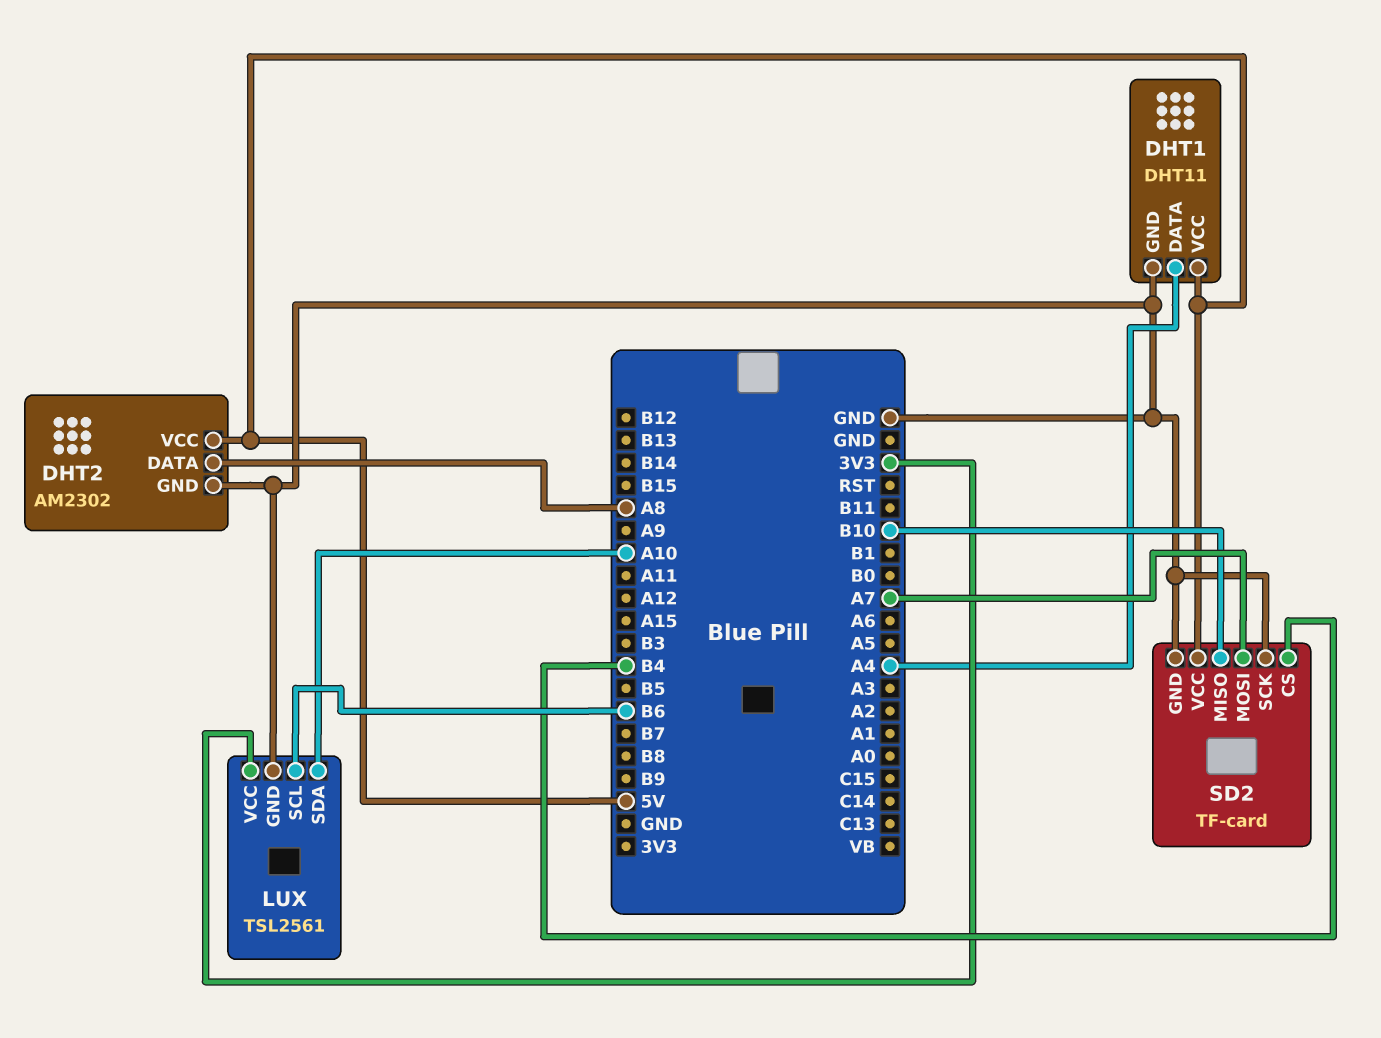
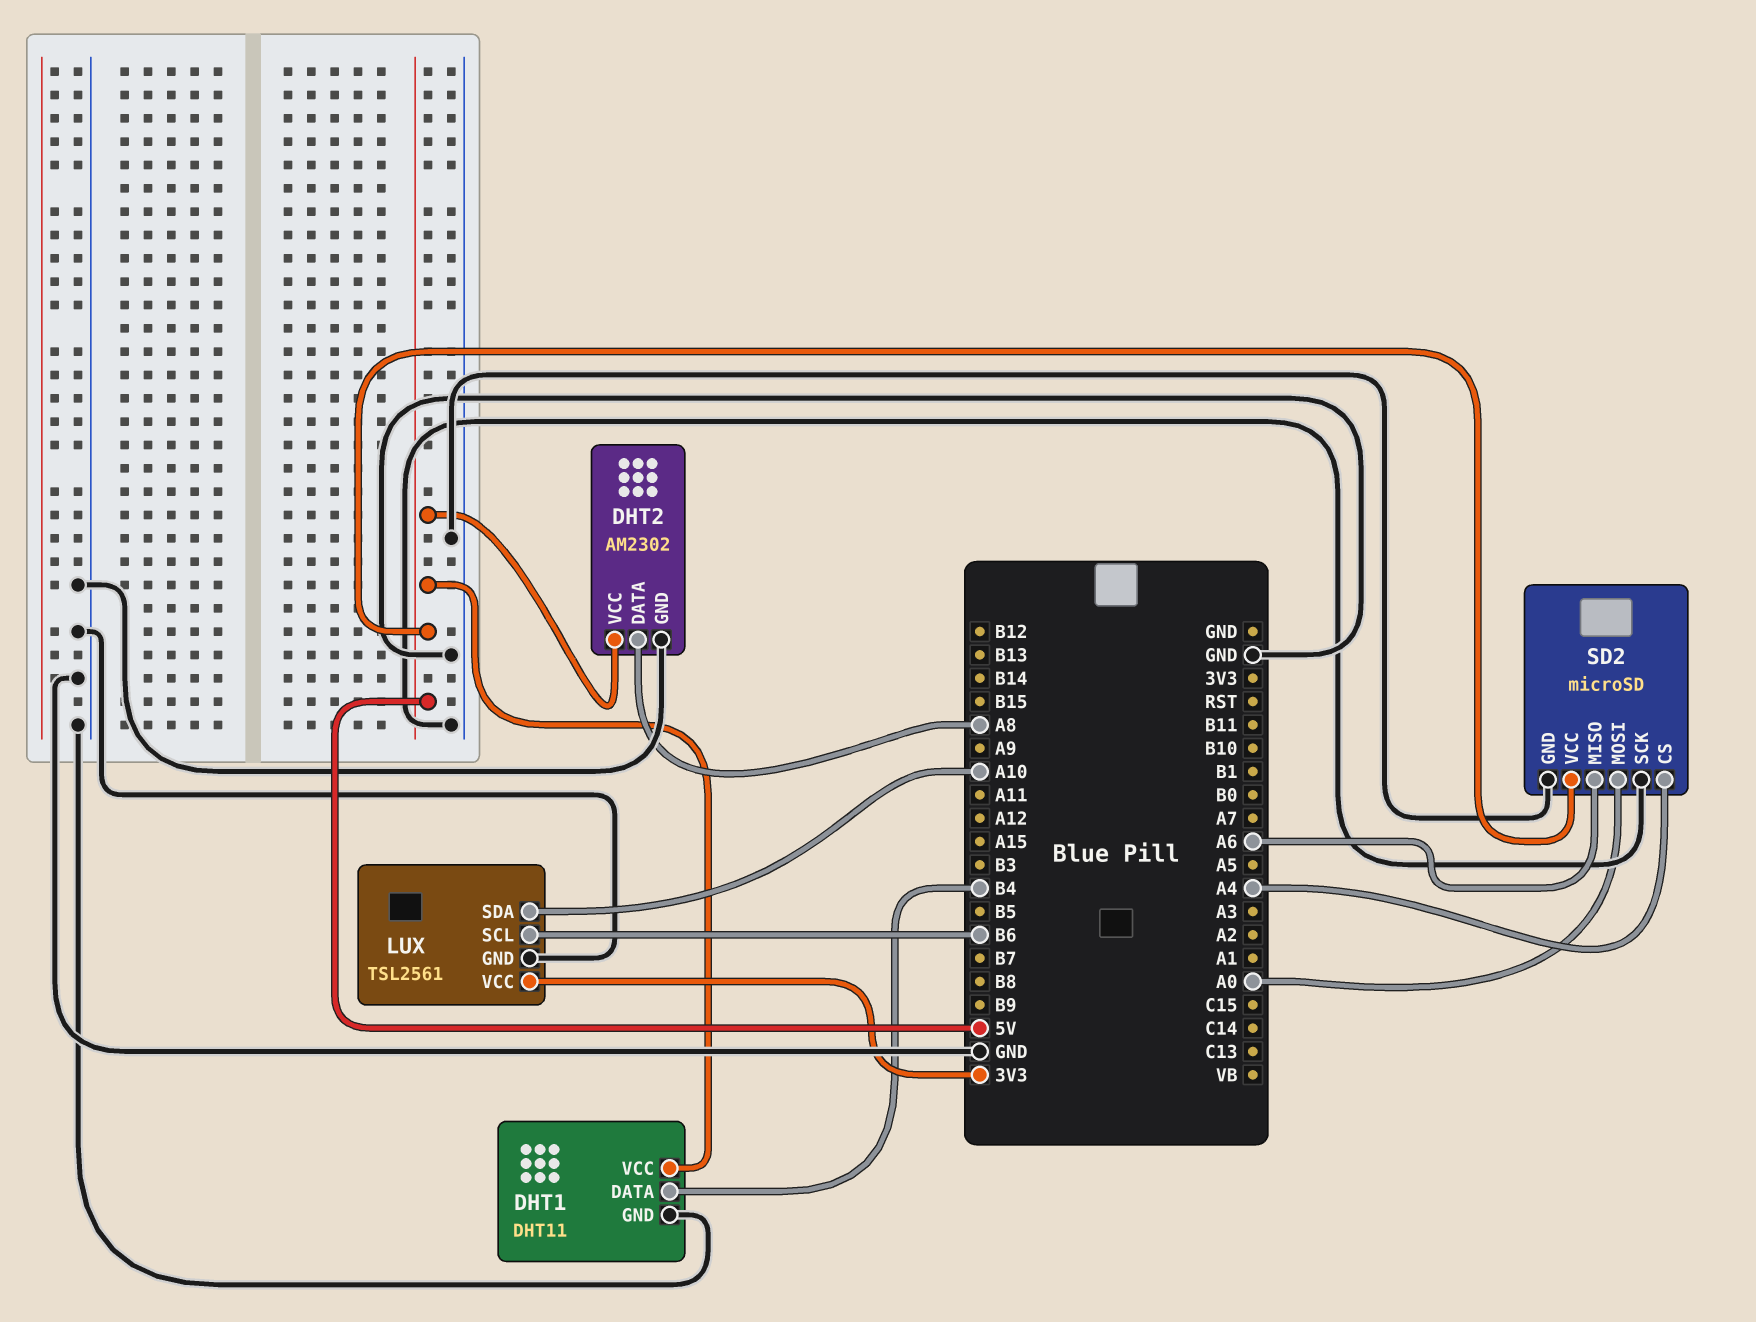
DHT1 pin DATA: A4 -> B4
SD2: TF-card -> microSD
SD2 pin CS: B4 -> A4
SD2 pin MISO: B10 -> A6
SD2 pin MOSI: A7 -> A0

